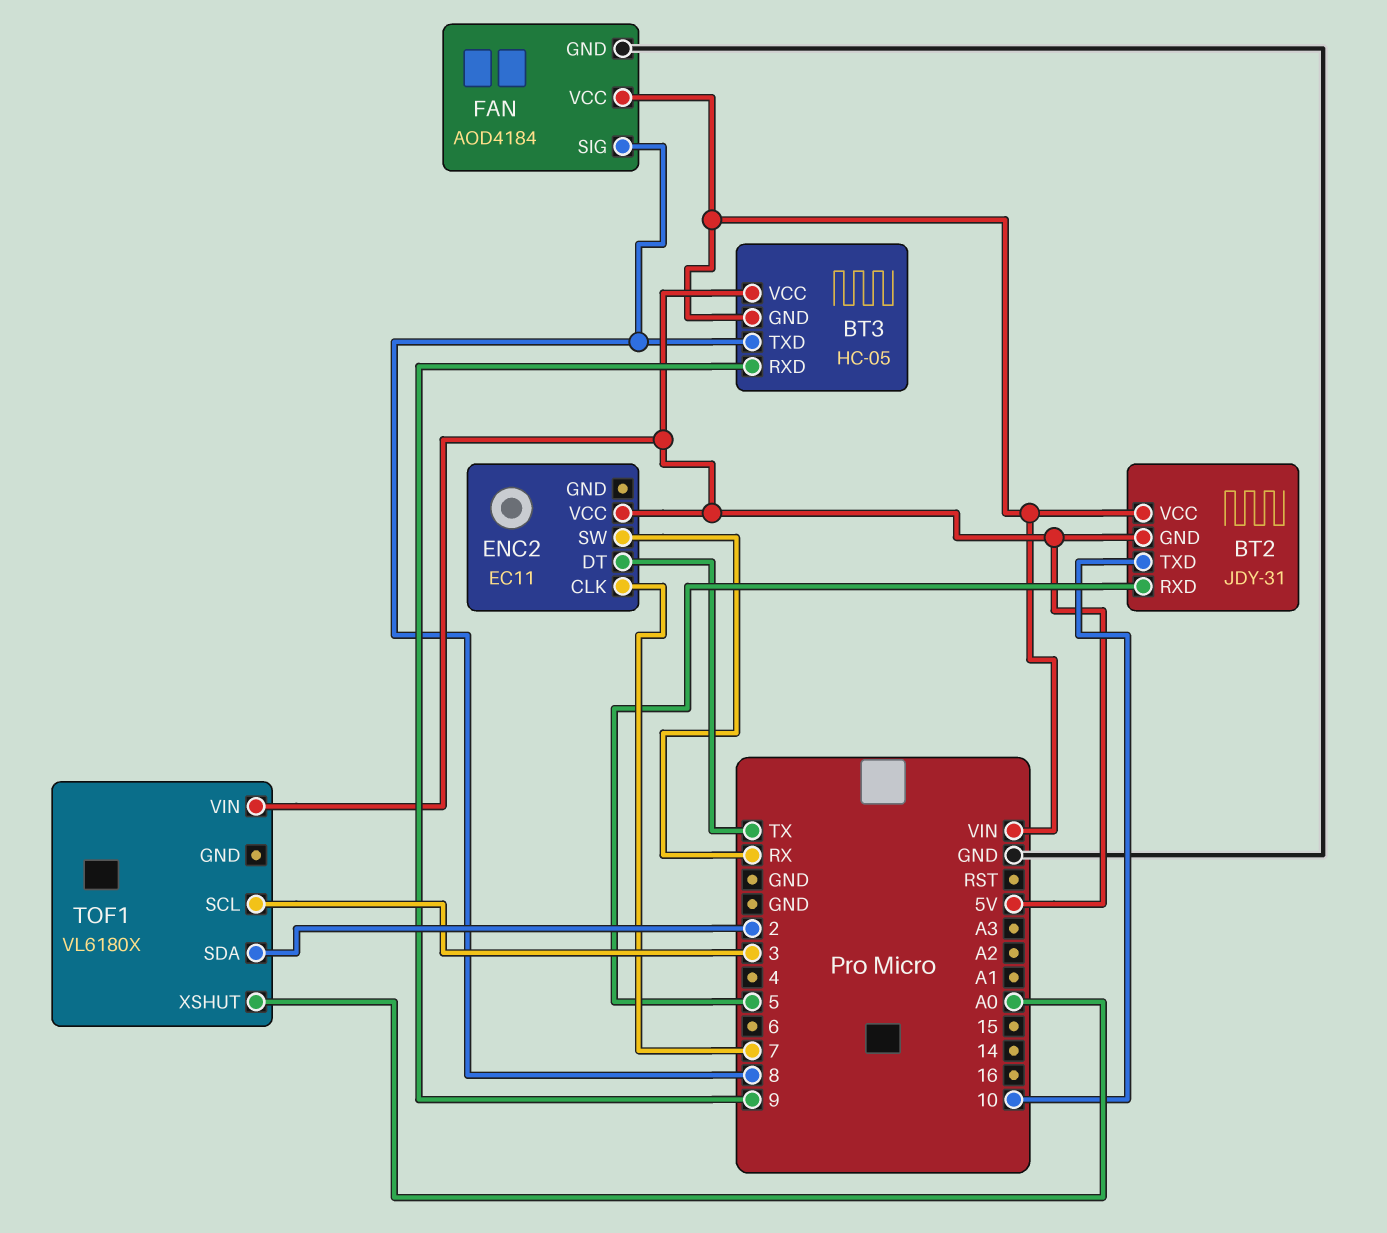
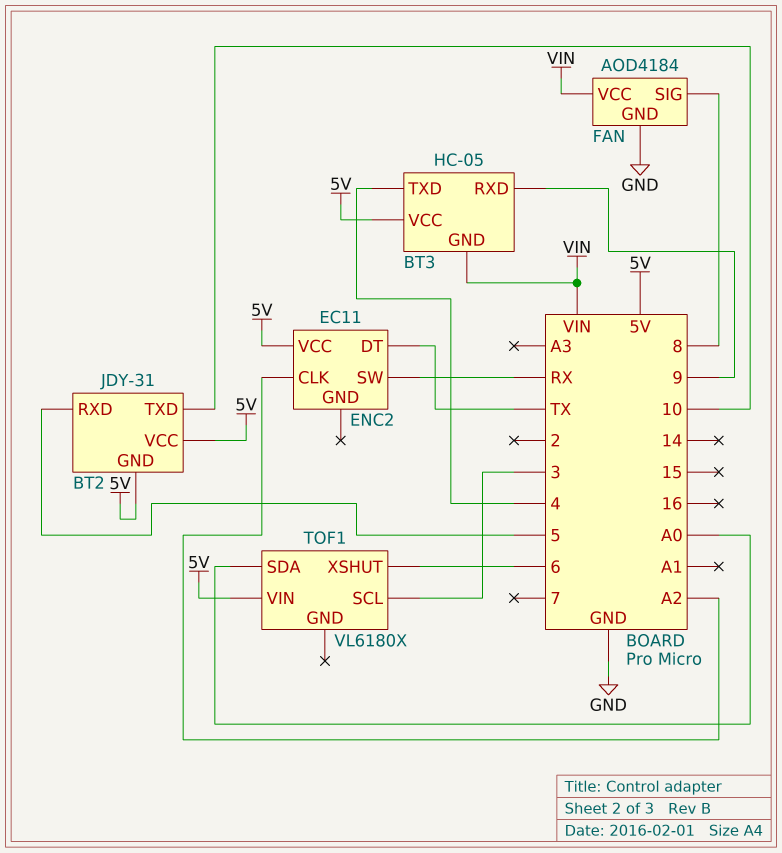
BT2 pin VCC: VIN -> 5V
BT3 pin TXD: 8 -> 4
ENC2 pin CLK: 7 -> A2
TOF1 pin SDA: 2 -> A0
TOF1 pin XSHUT: A0 -> 6

